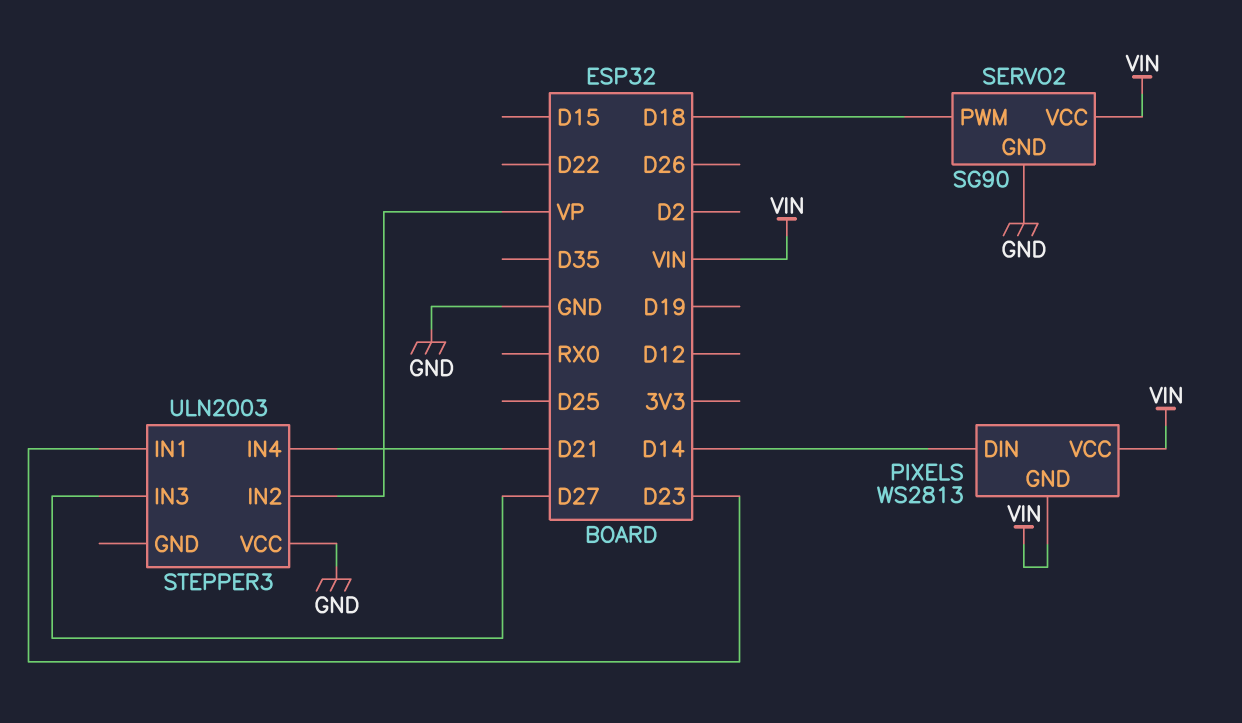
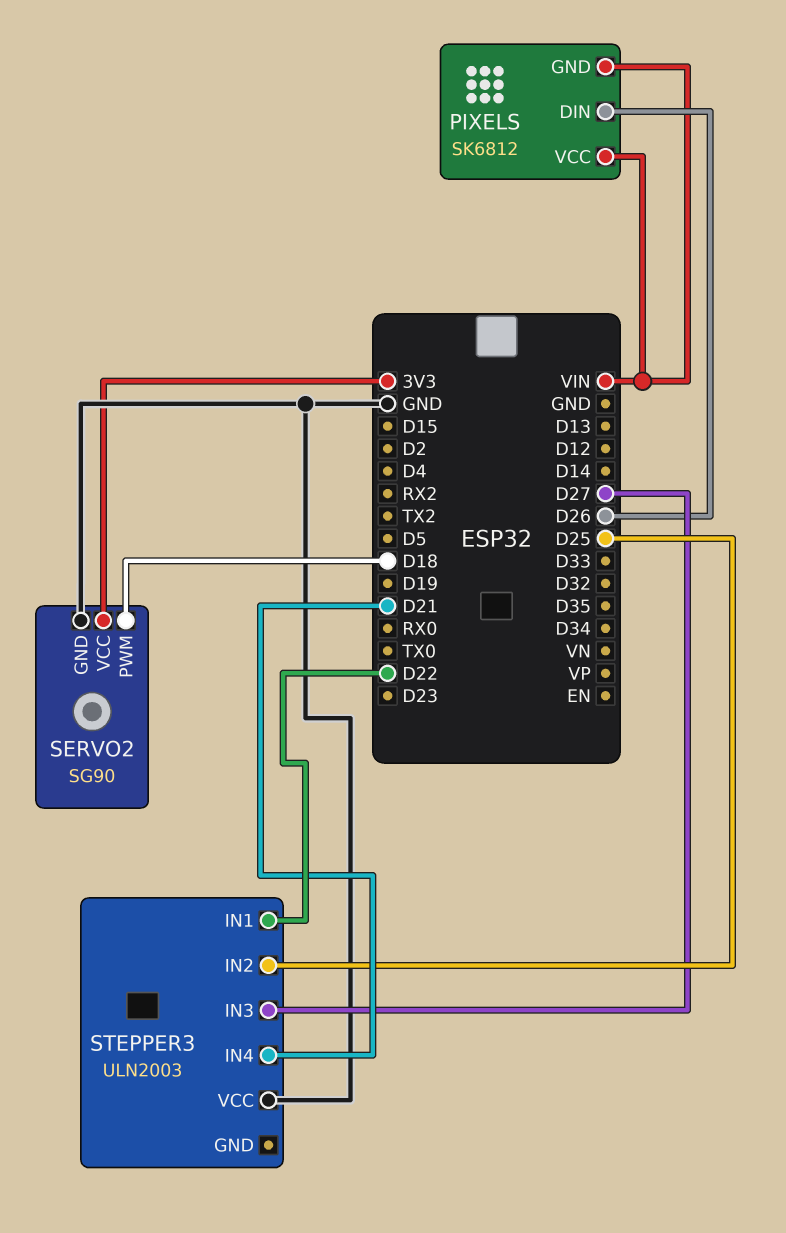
PIXELS: WS2813 -> SK6812
PIXELS pin DIN: D14 -> D26
SERVO2 pin VCC: VIN -> 3V3
STEPPER3 pin IN1: D23 -> D22
STEPPER3 pin IN2: VP -> D25

